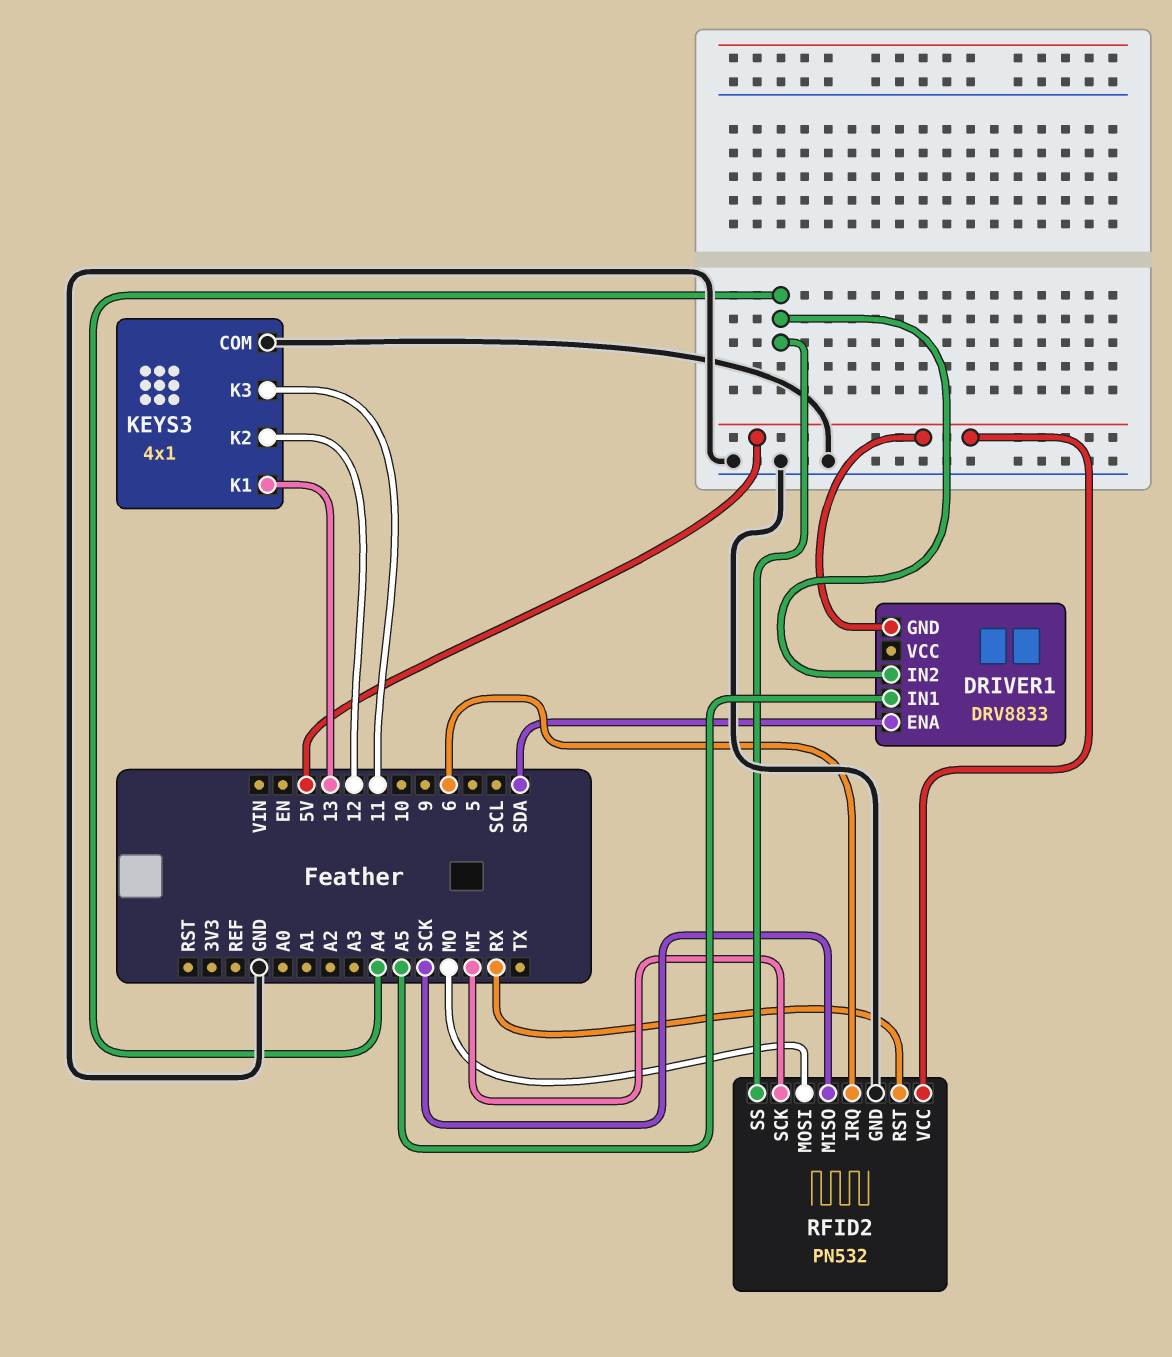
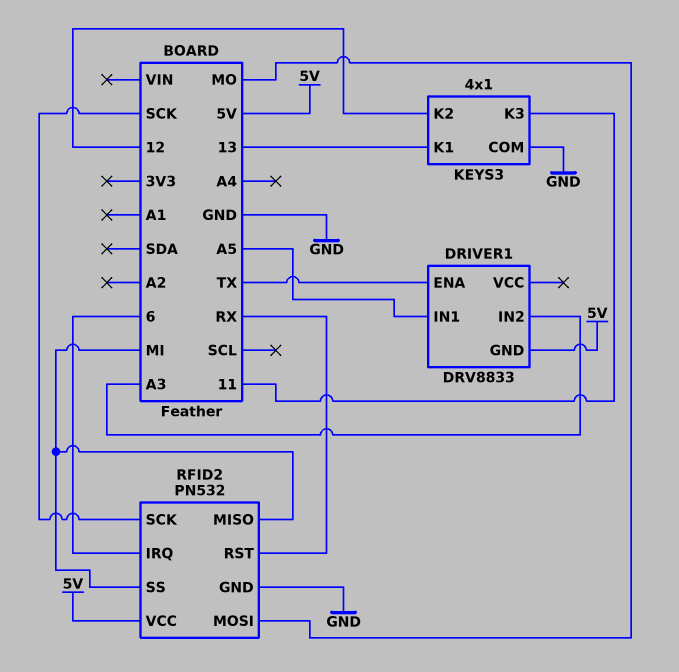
DRIVER1 pin ENA: SDA -> TX
DRIVER1 pin IN2: A4 -> A3
RFID2 pin MISO: SCK -> MI
RFID2 pin SCK: MI -> SCK
RFID2 pin SS: A4 -> MI

